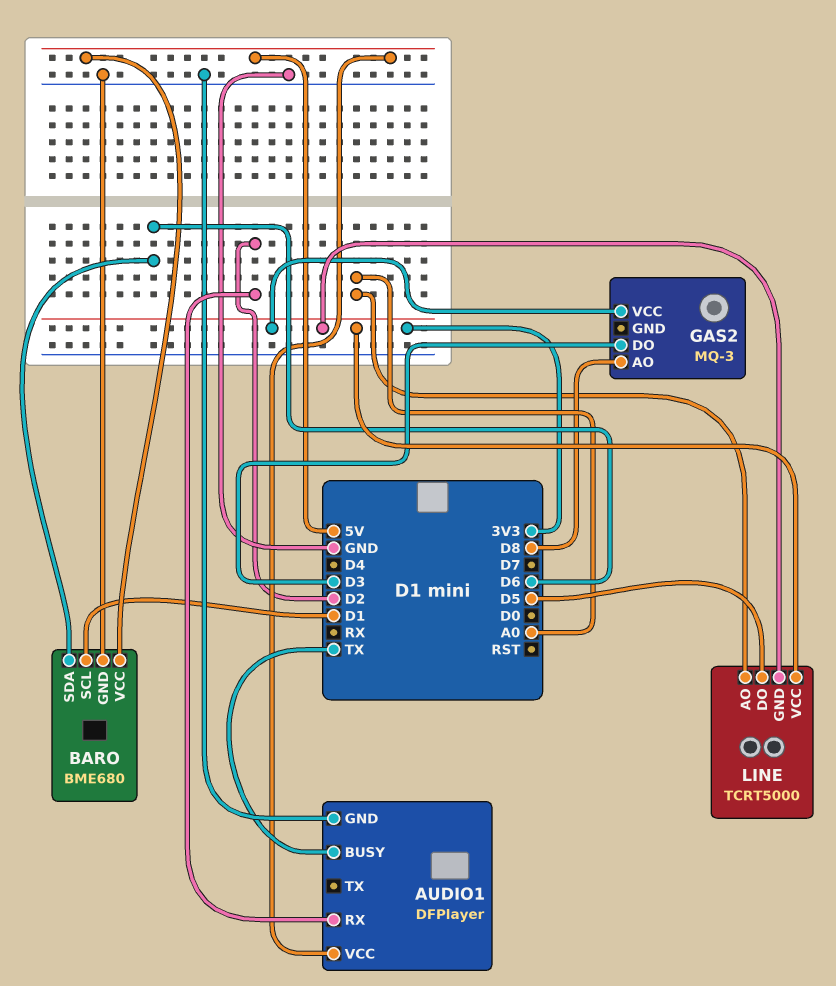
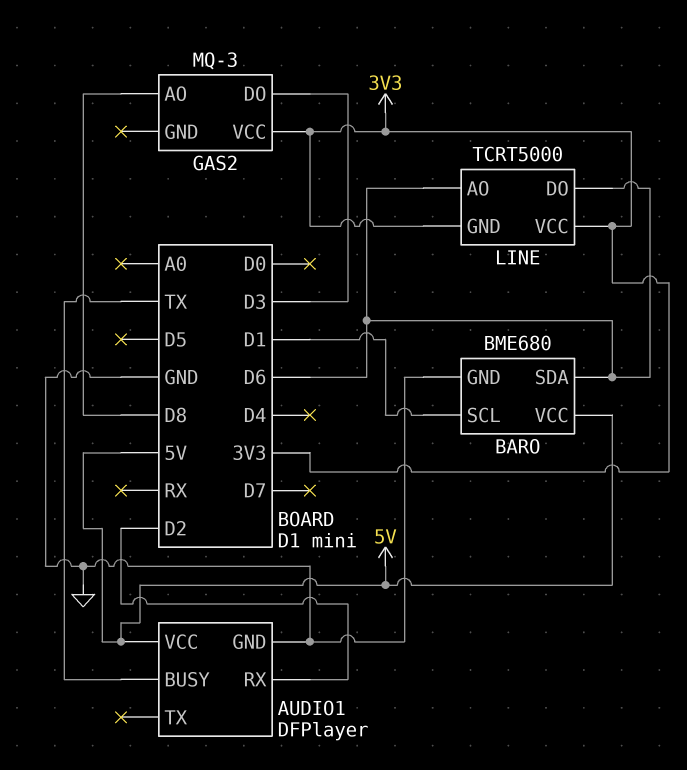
LINE pin AO: A0 -> D6
LINE pin DO: D5 -> D6

